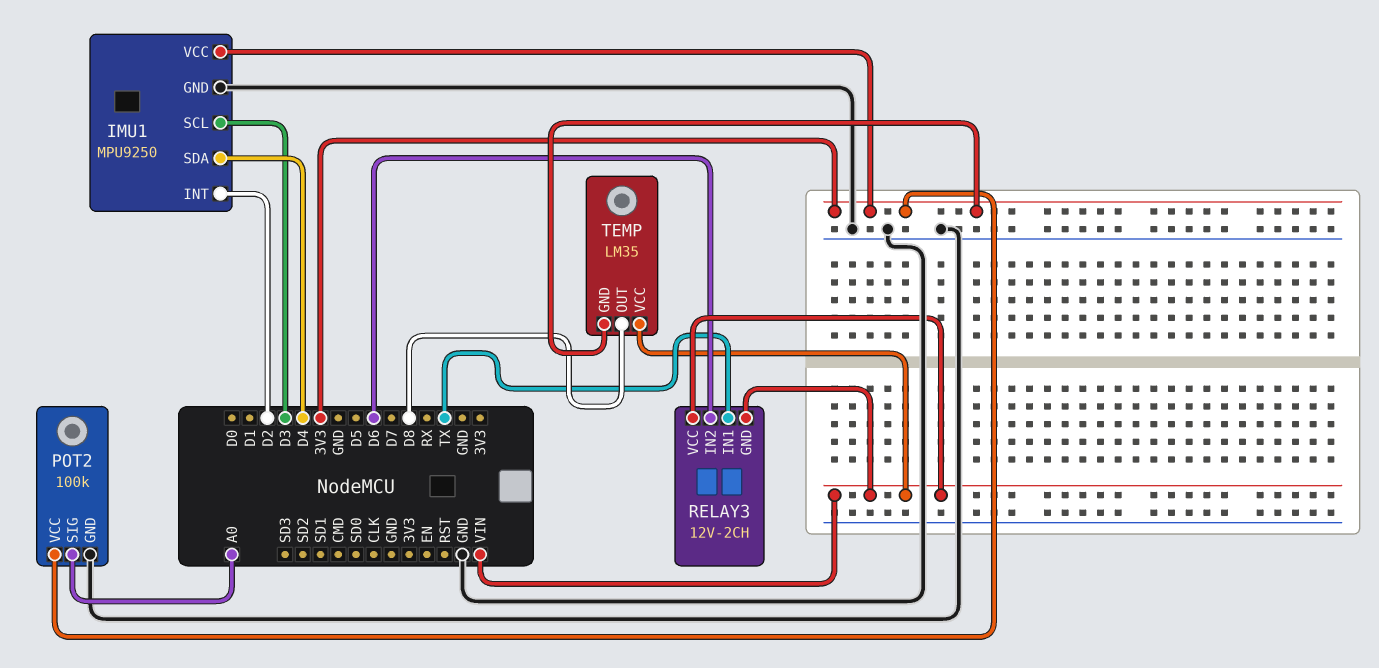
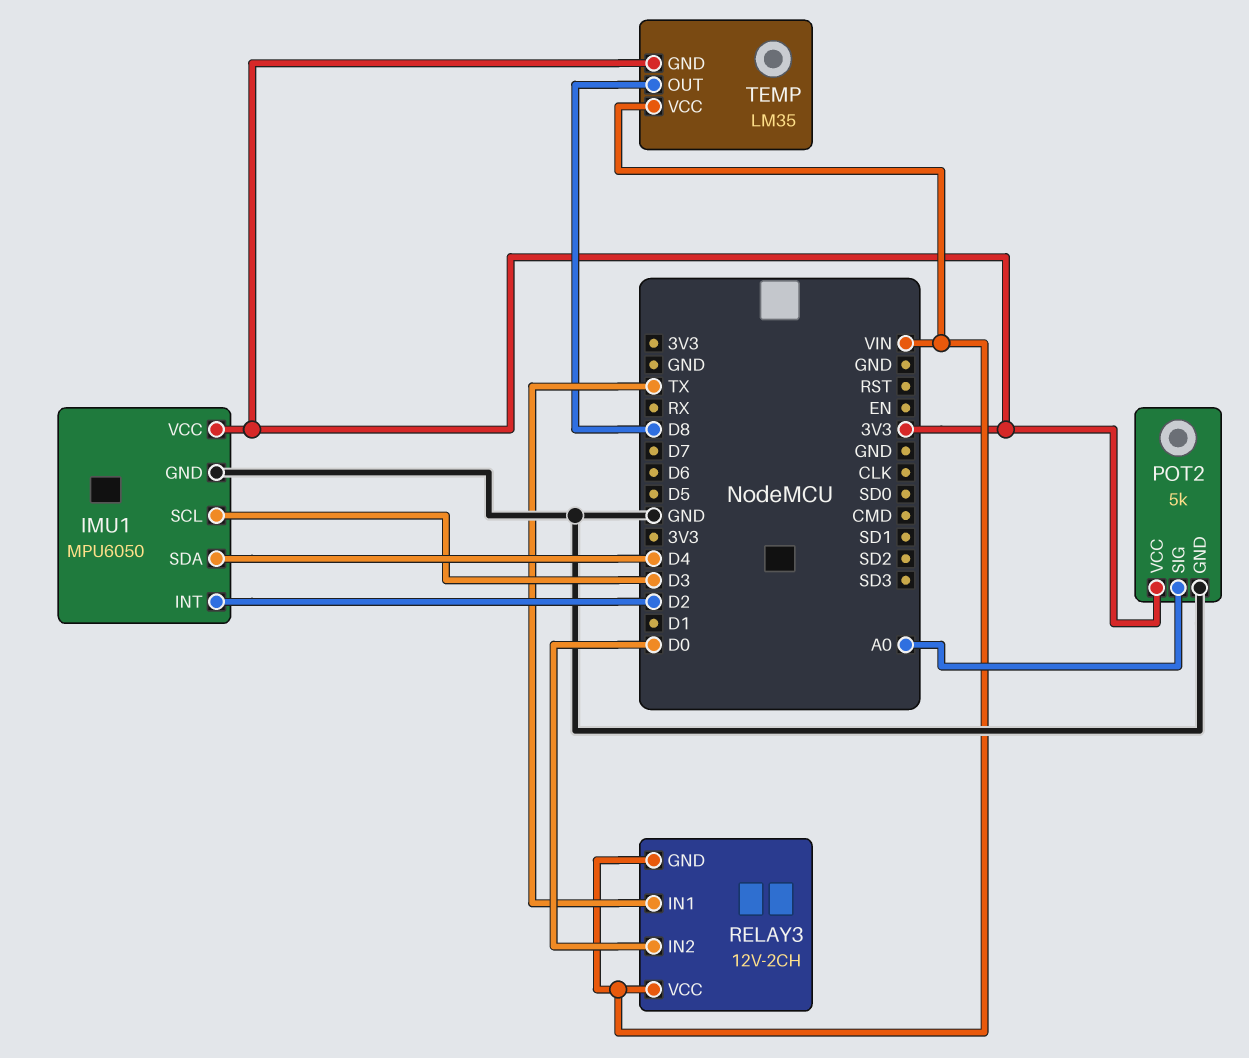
IMU1: MPU9250 -> MPU6050
POT2: 100k -> 5k
RELAY3 pin IN2: D6 -> D0

